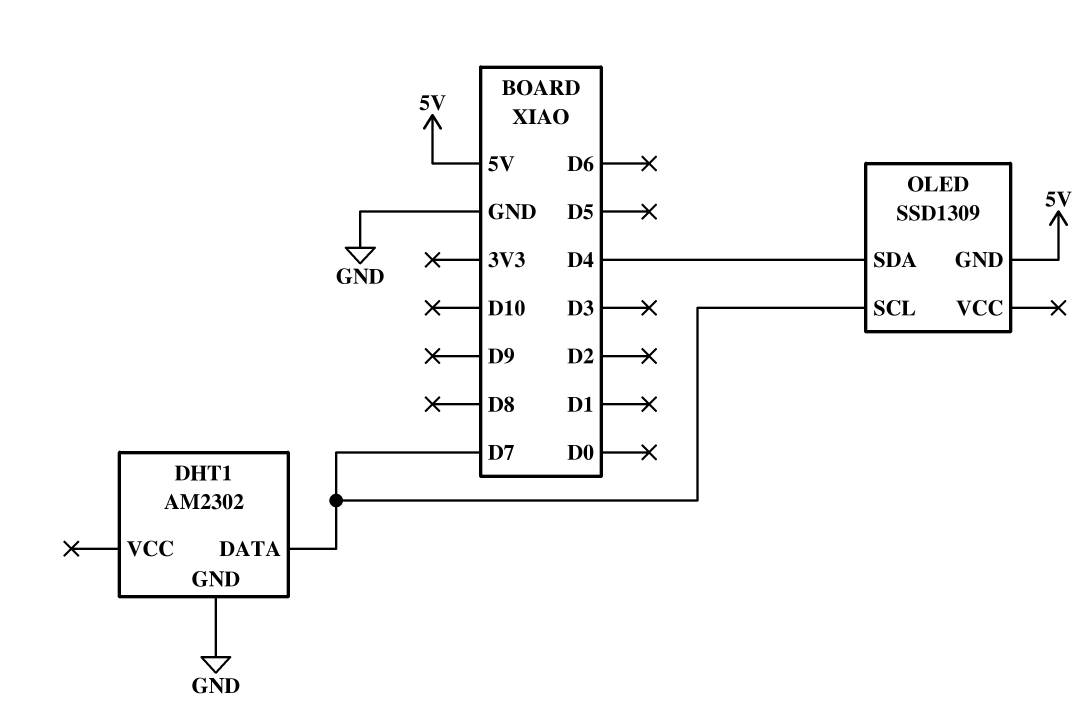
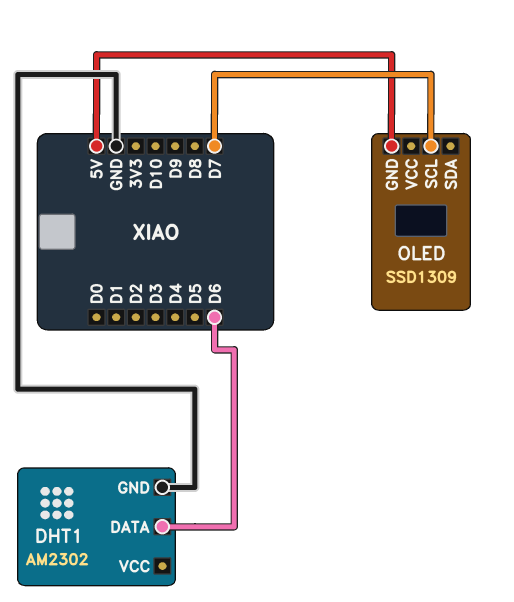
DHT1 pin DATA: D7 -> D6
OLED pin SDA: D4 -> none

